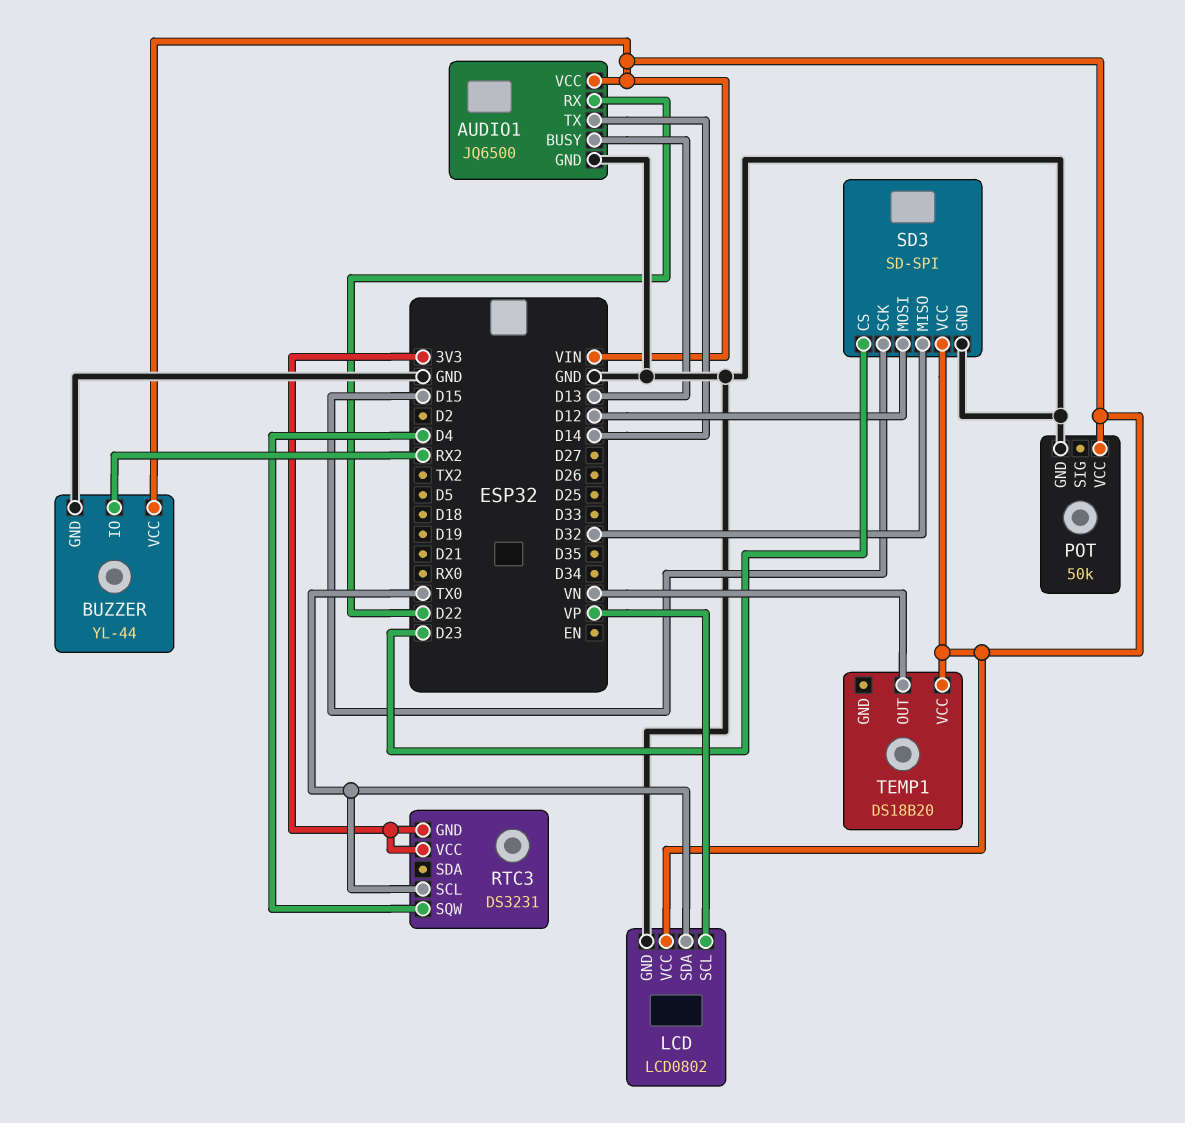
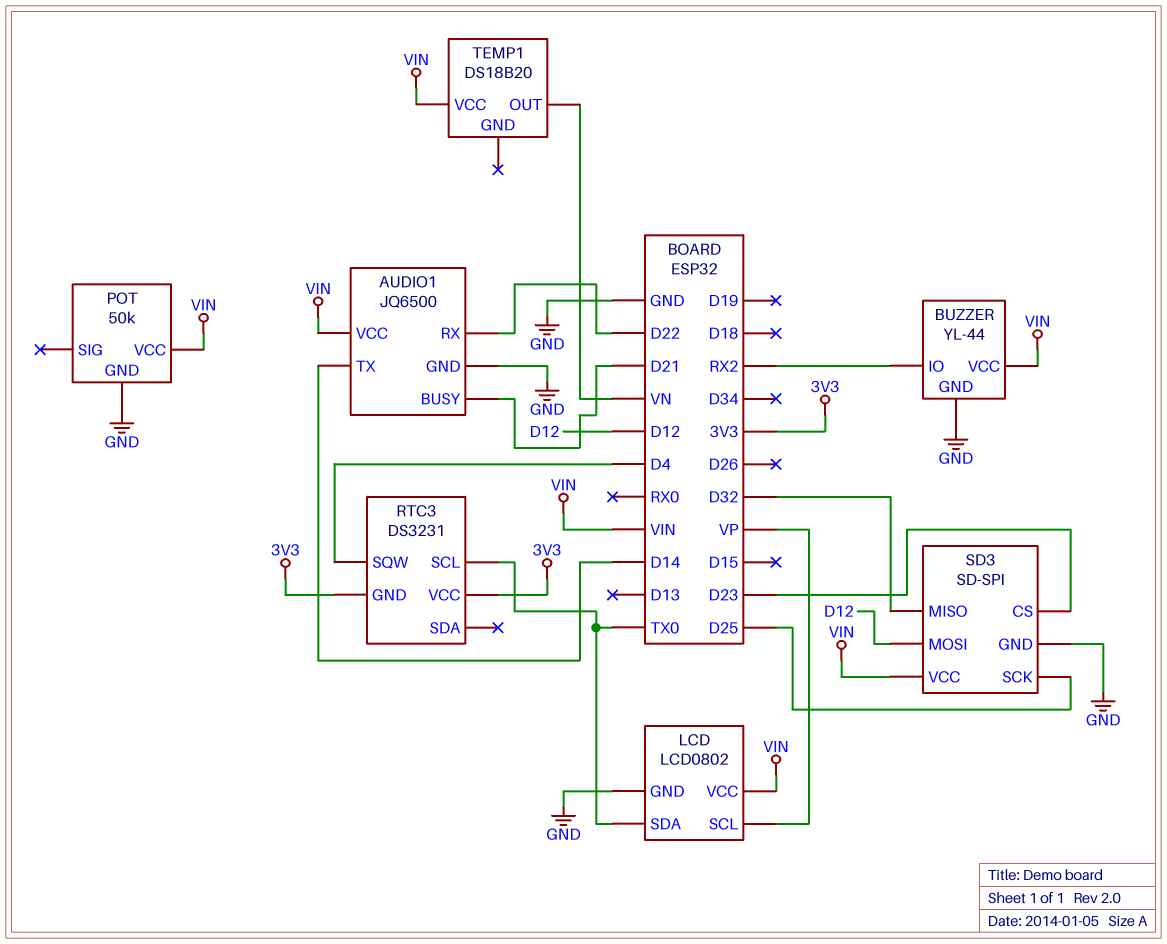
AUDIO1 pin BUSY: D13 -> D21
SD3 pin SCK: D15 -> D25

